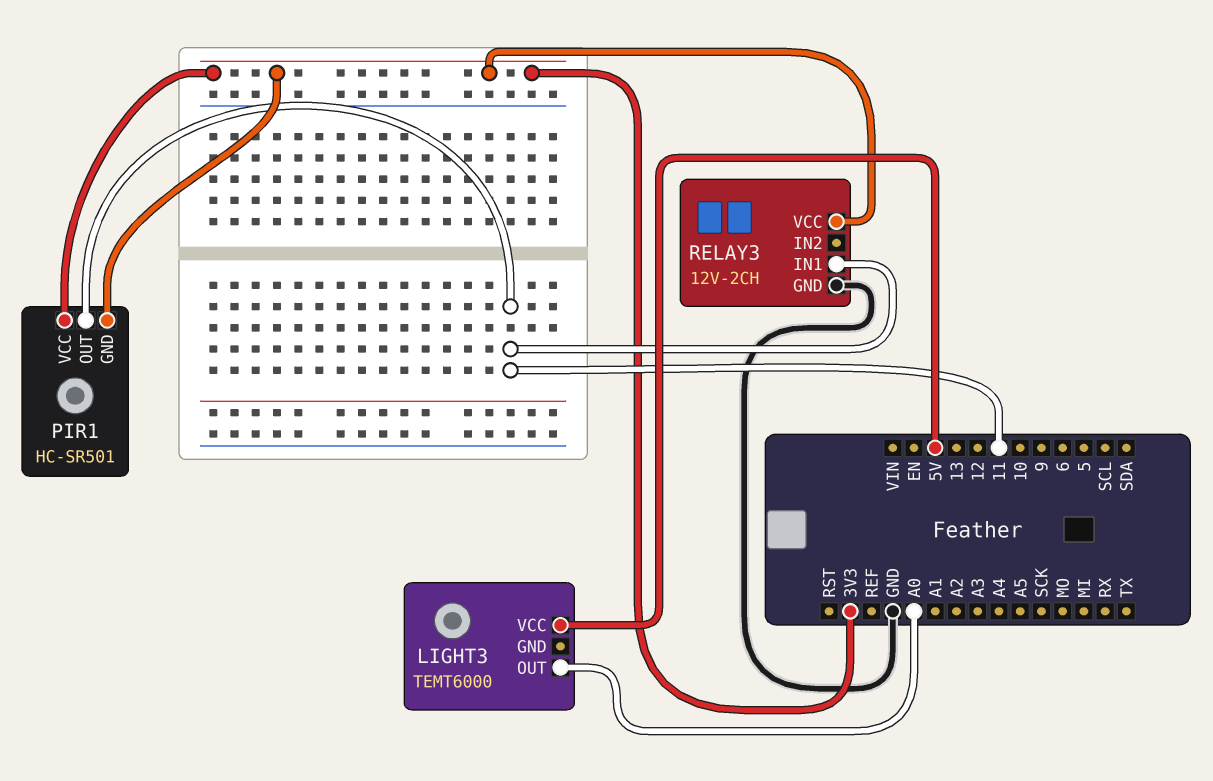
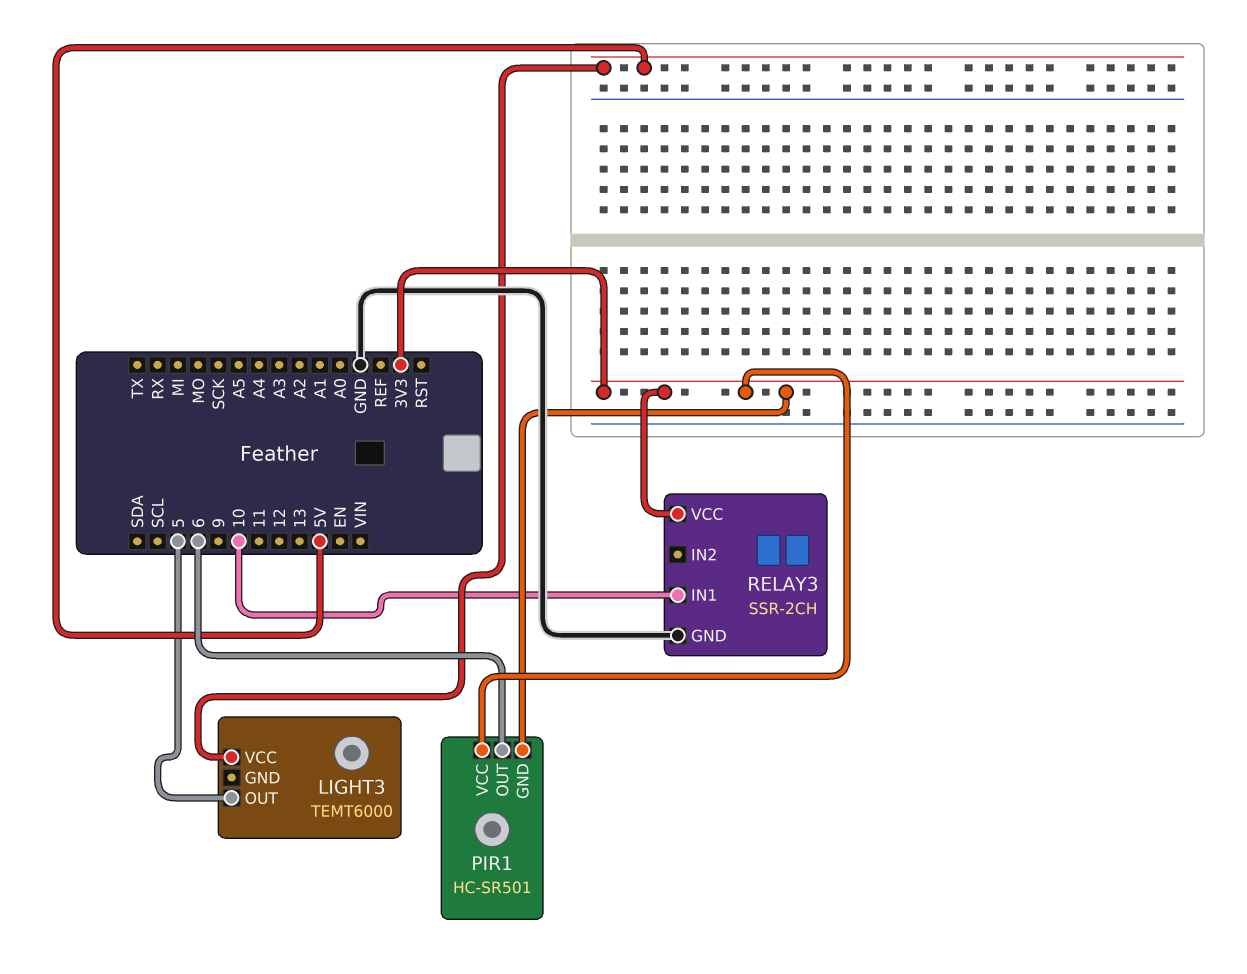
LIGHT3 pin OUT: A0 -> 5
PIR1 pin OUT: 11 -> 6
RELAY3: 12V-2CH -> SSR-2CH
RELAY3 pin IN1: 11 -> 10

